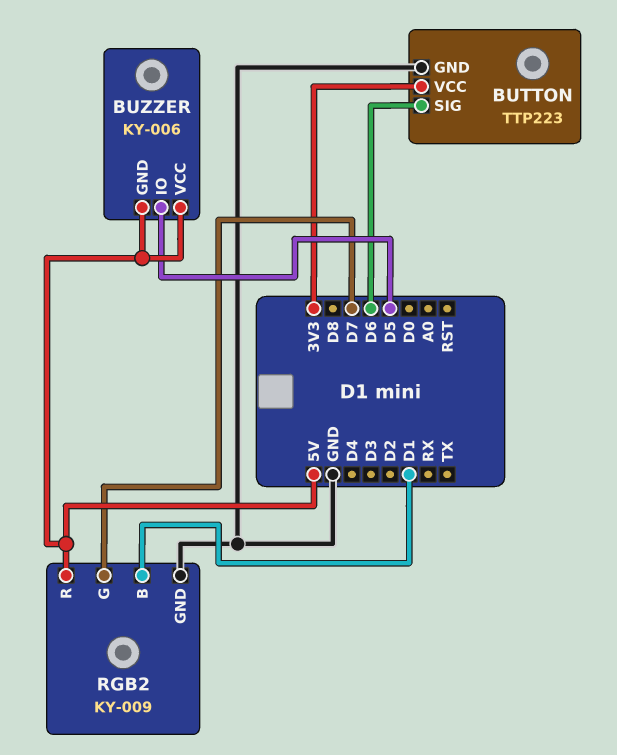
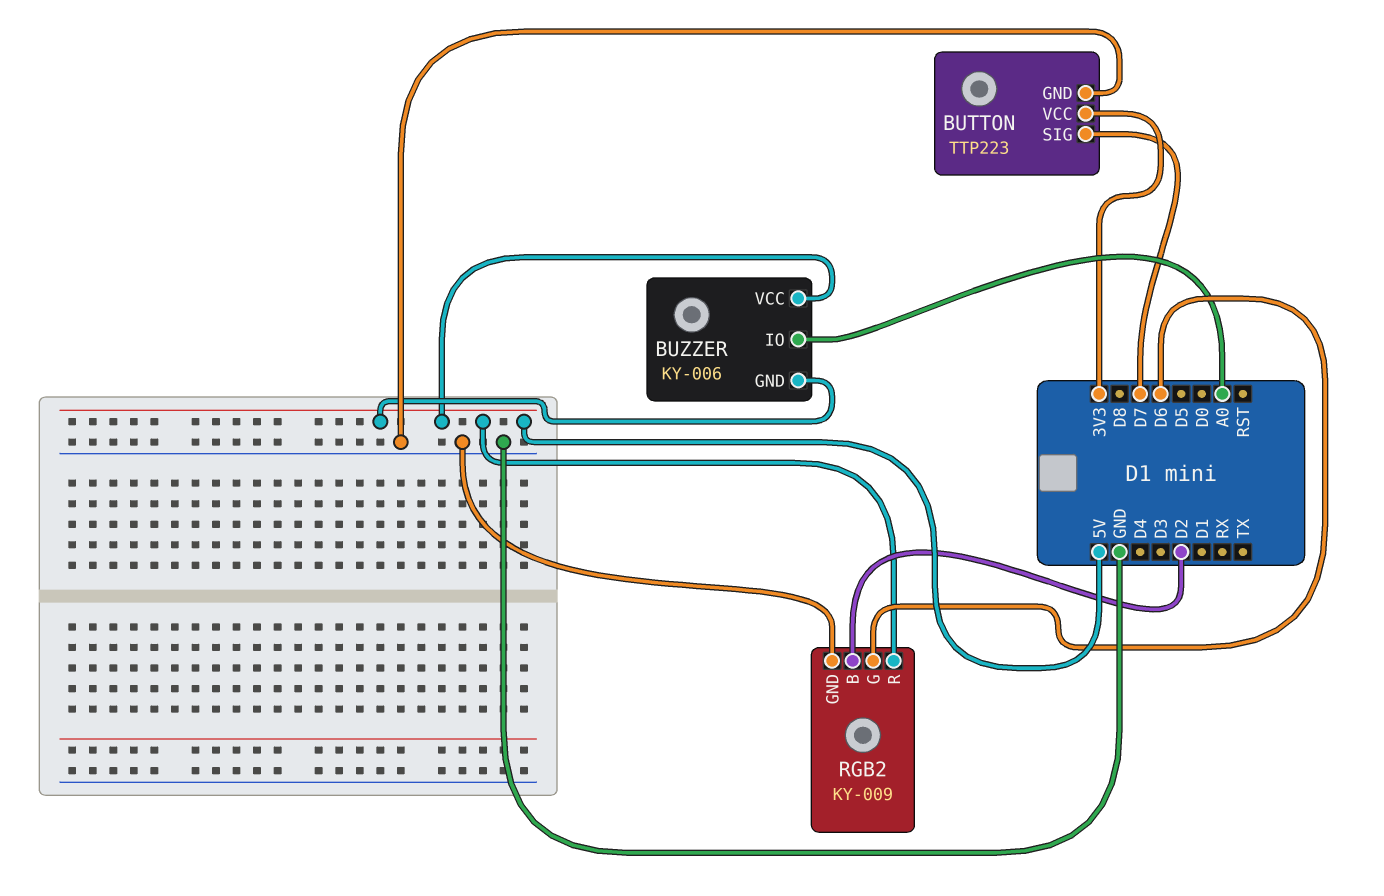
BUTTON pin SIG: D6 -> D7
BUZZER pin IO: D5 -> A0
RGB2 pin B: D1 -> D2
RGB2 pin G: D7 -> D6

